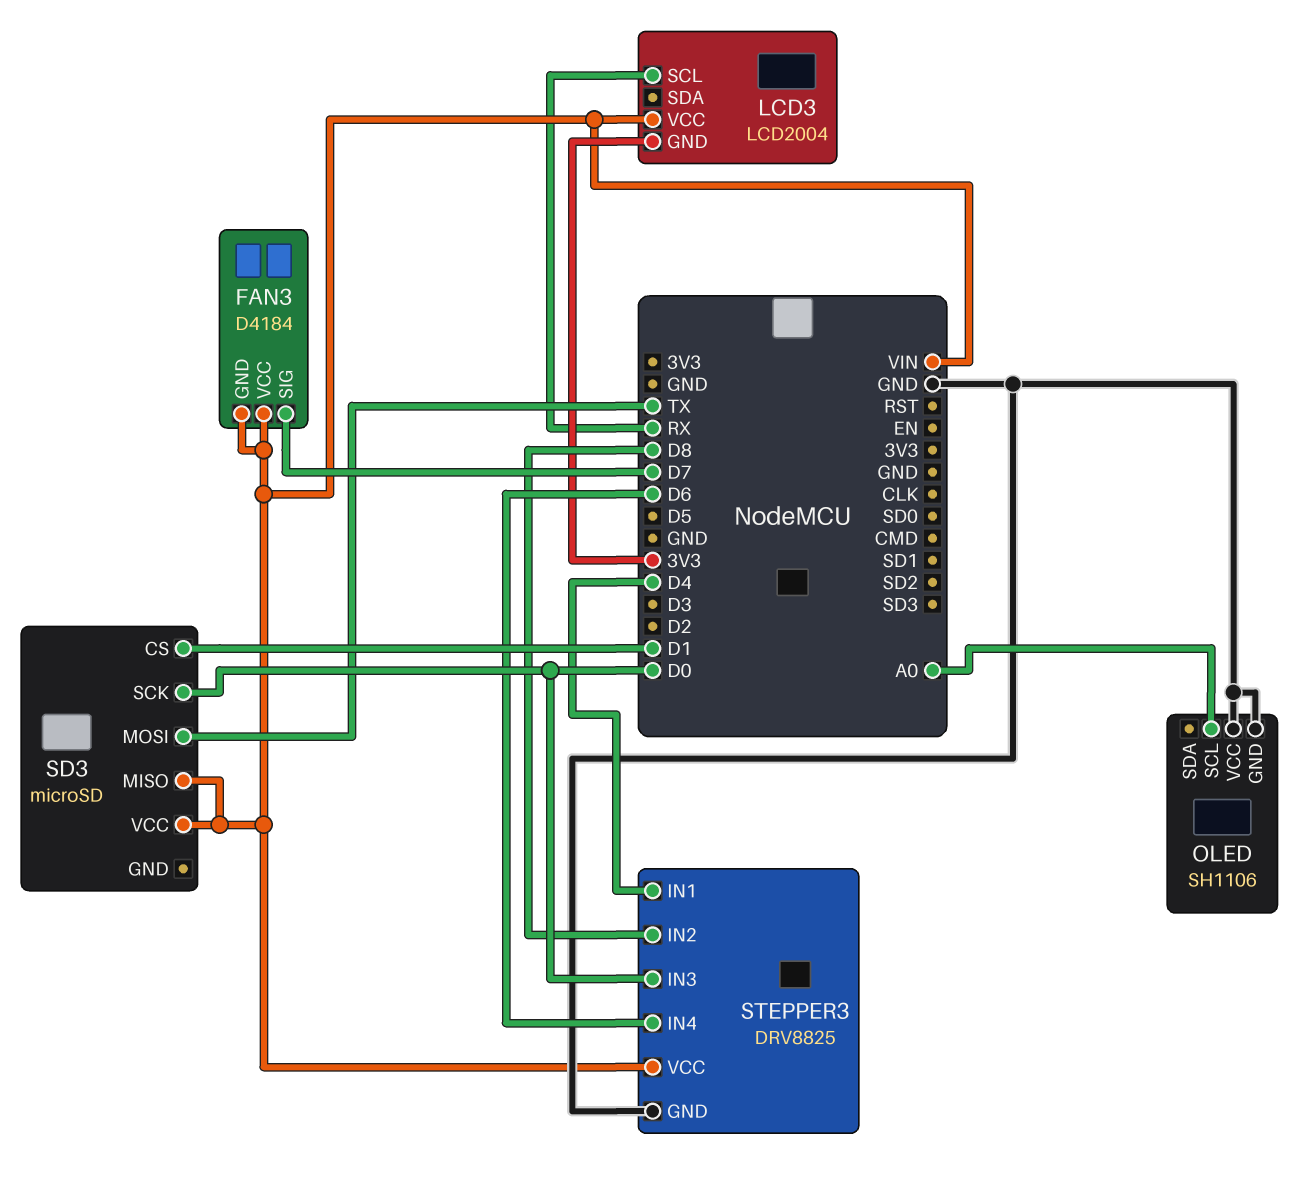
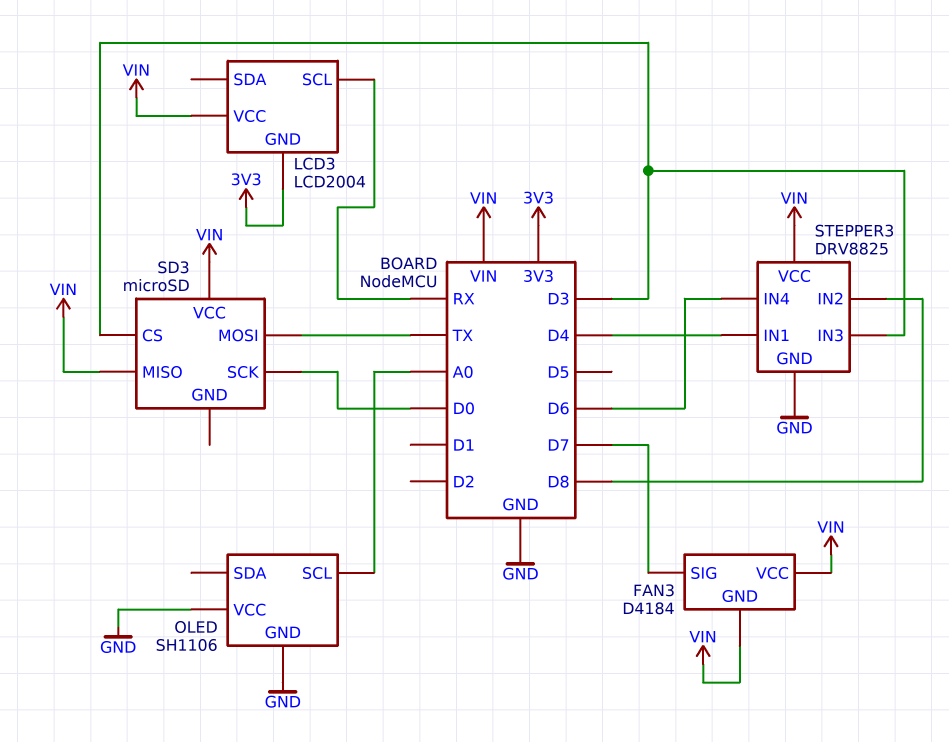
SD3 pin CS: D1 -> D3
STEPPER3 pin IN3: D0 -> D3

